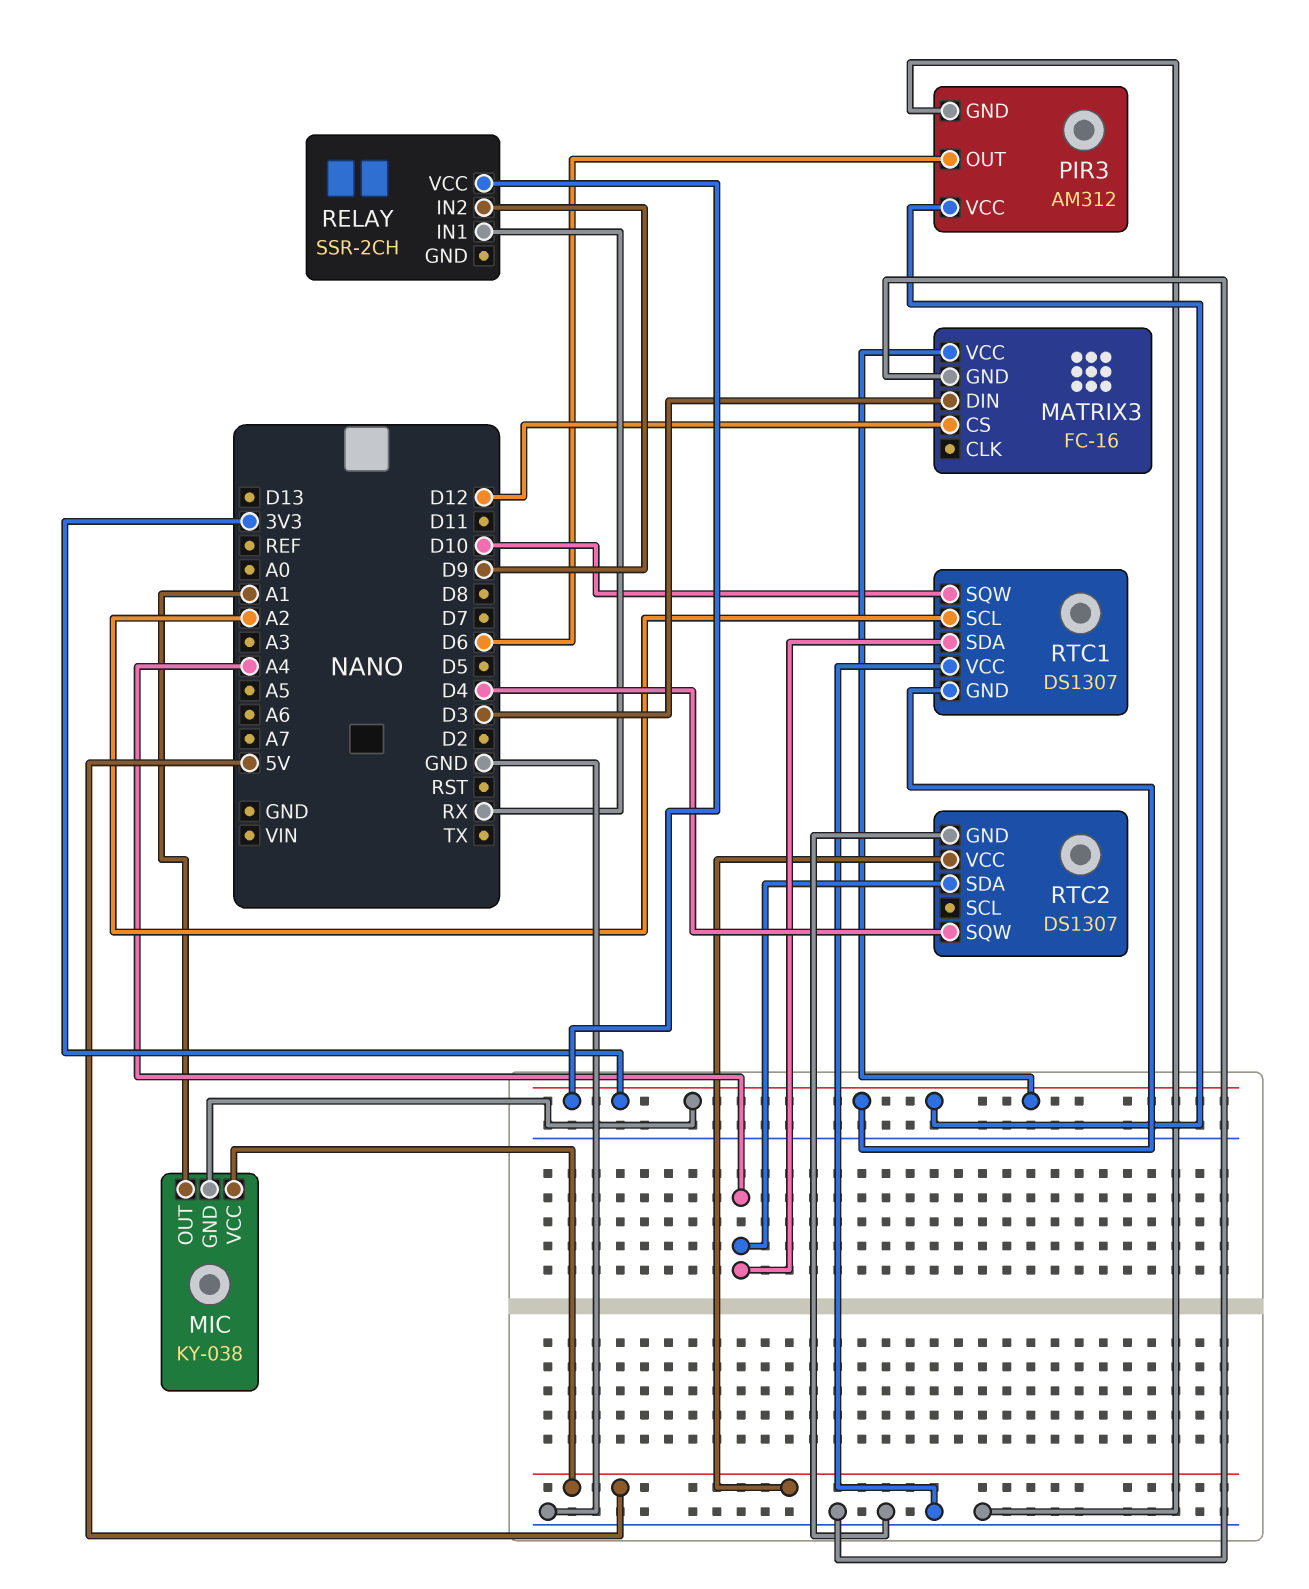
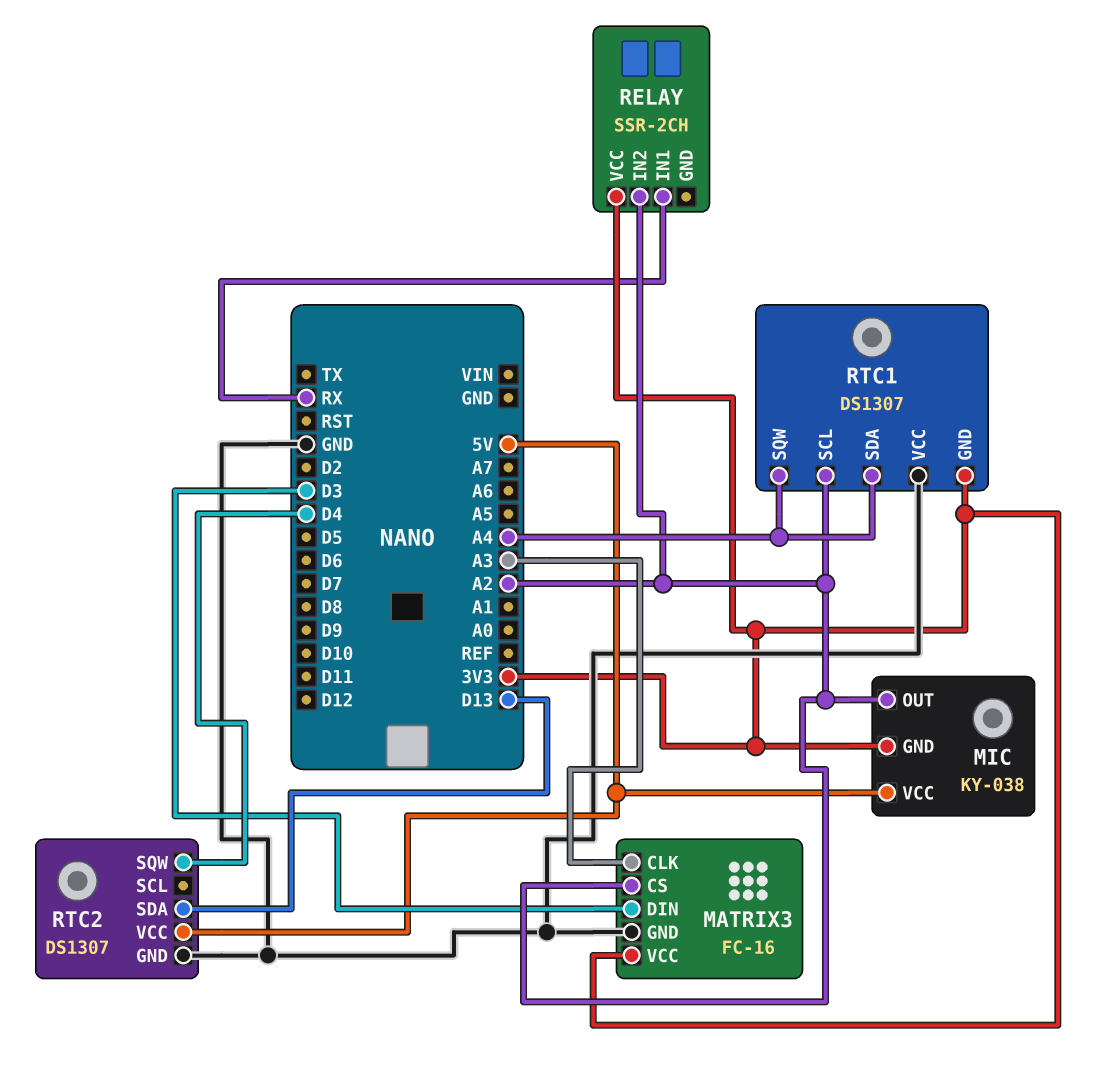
MATRIX3 pin CLK: none -> A3
MATRIX3 pin CS: D12 -> A2
MIC pin OUT: A1 -> A2
PIR3: AM312 -> none
PIR3 pin GND: GND -> none
PIR3 pin OUT: D6 -> none
PIR3 pin VCC: 3V3 -> none
RELAY pin IN2: D9 -> A2
RTC1 pin SQW: D10 -> A4
RTC2 pin SDA: A4 -> D13

